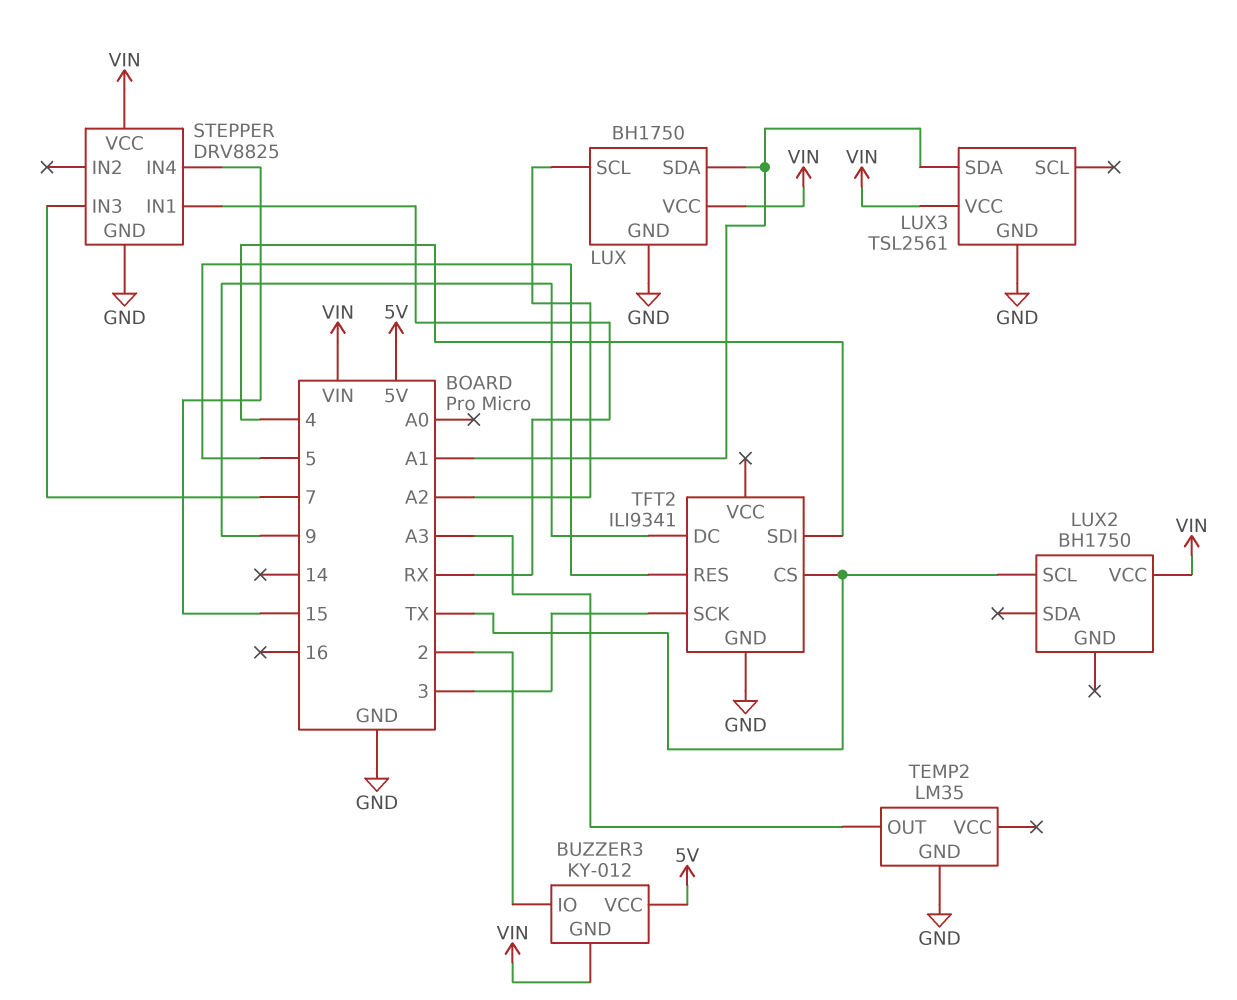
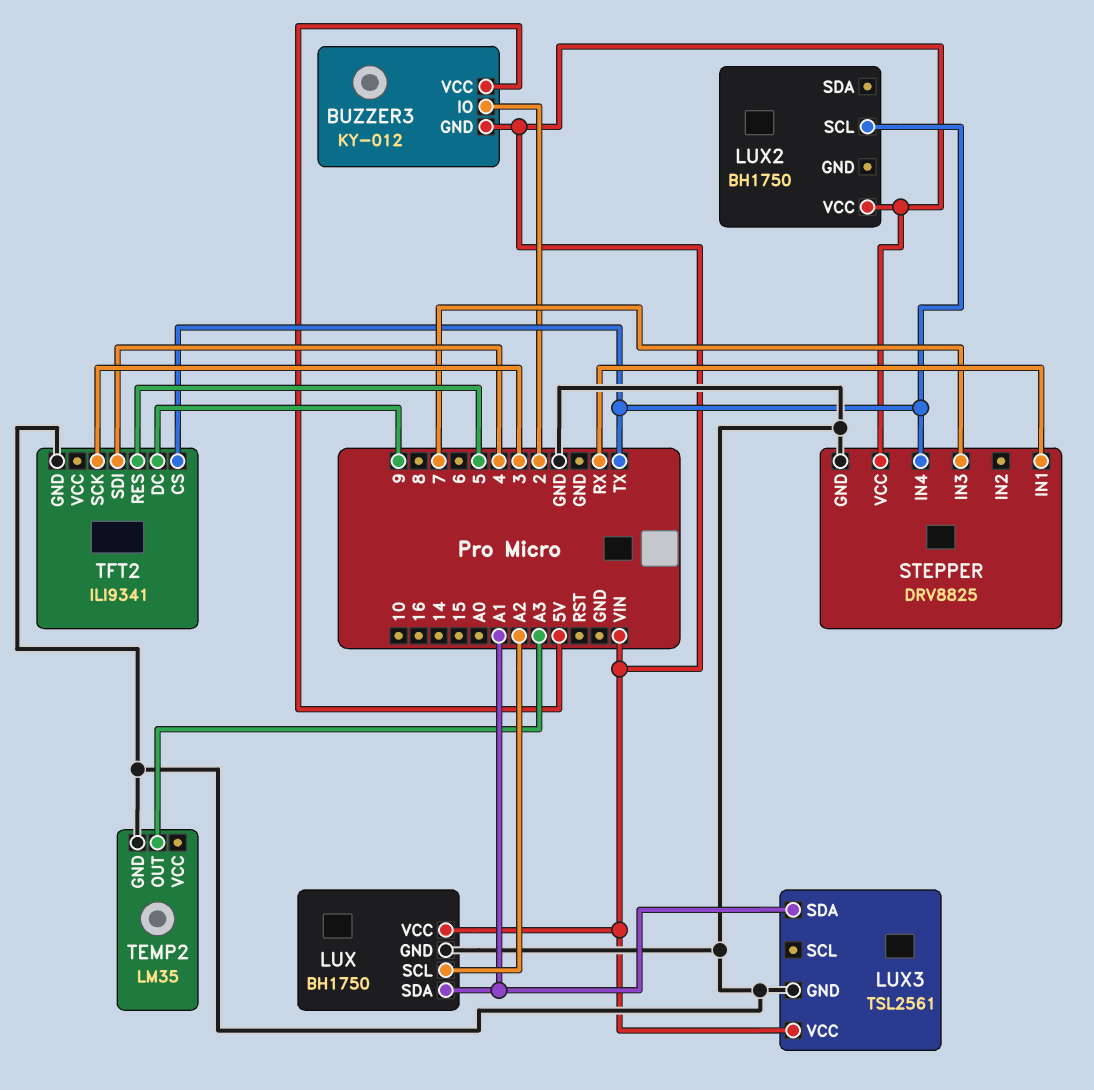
STEPPER pin IN4: 15 -> TX

